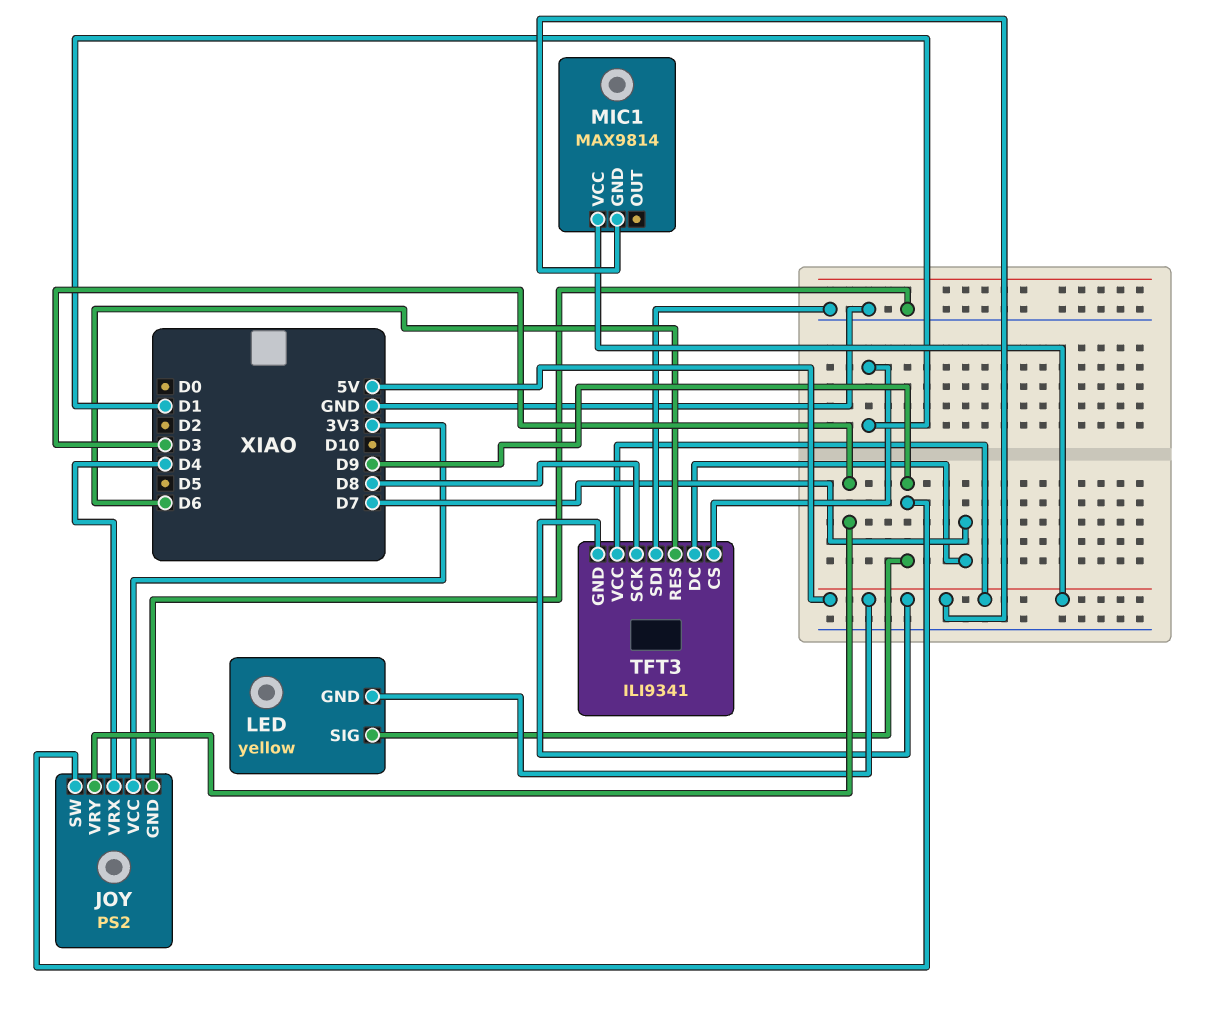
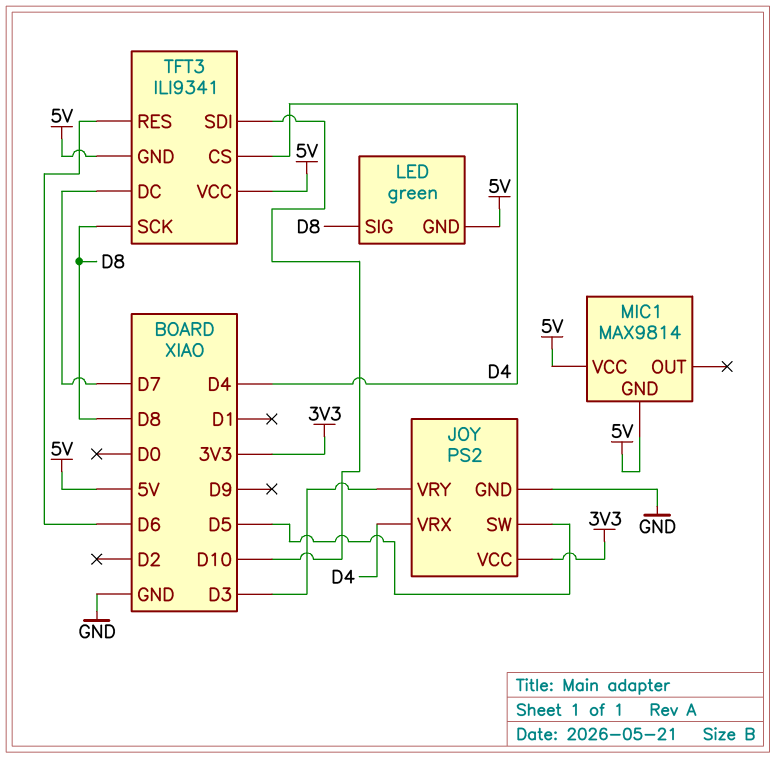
JOY pin SW: D9 -> D5
LED: yellow -> green
LED pin SIG: D9 -> D8
TFT3 pin CS: D1 -> D4
TFT3 pin SDI: GND -> D10

